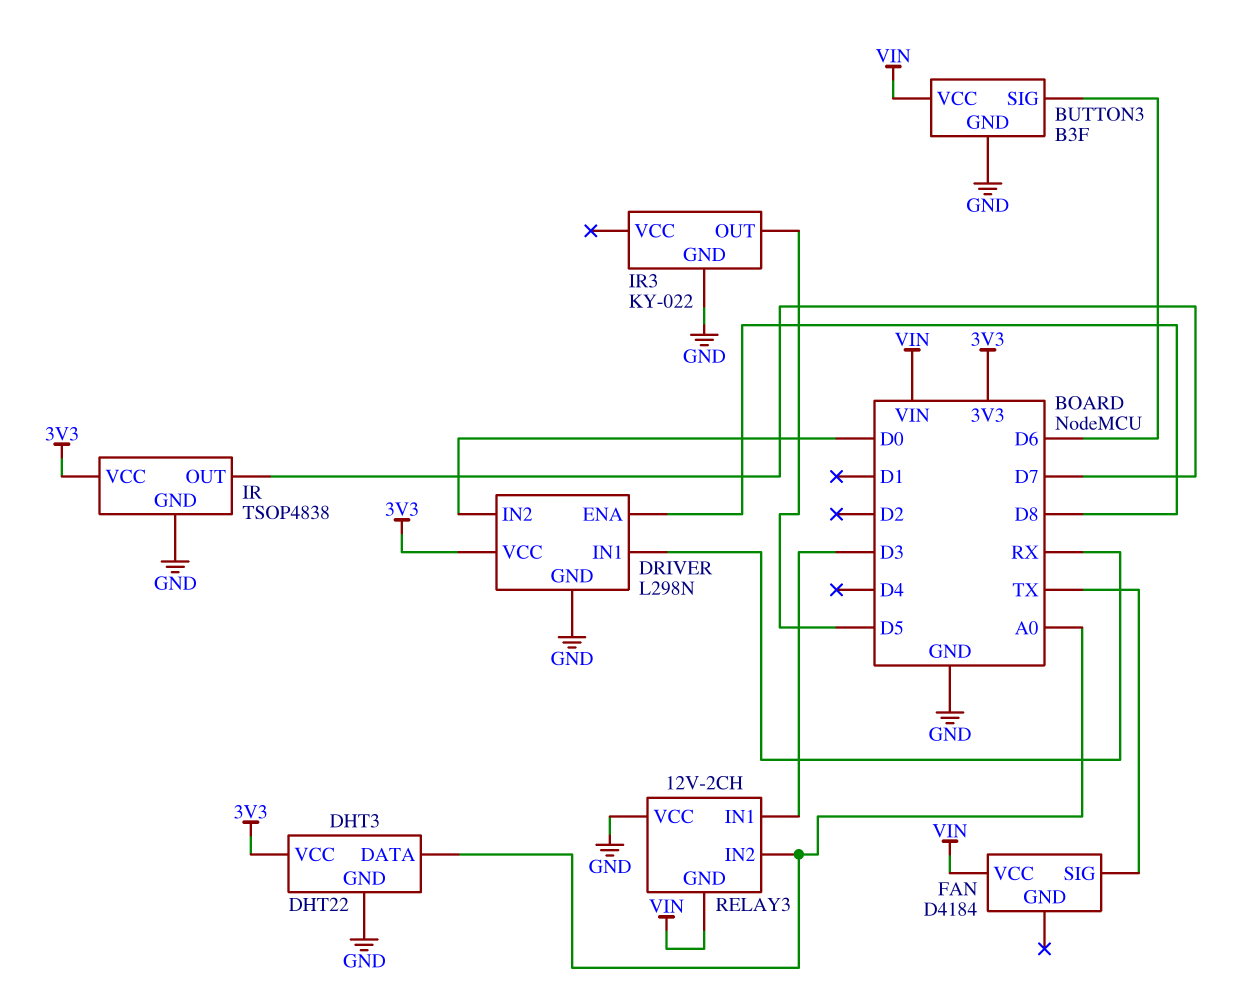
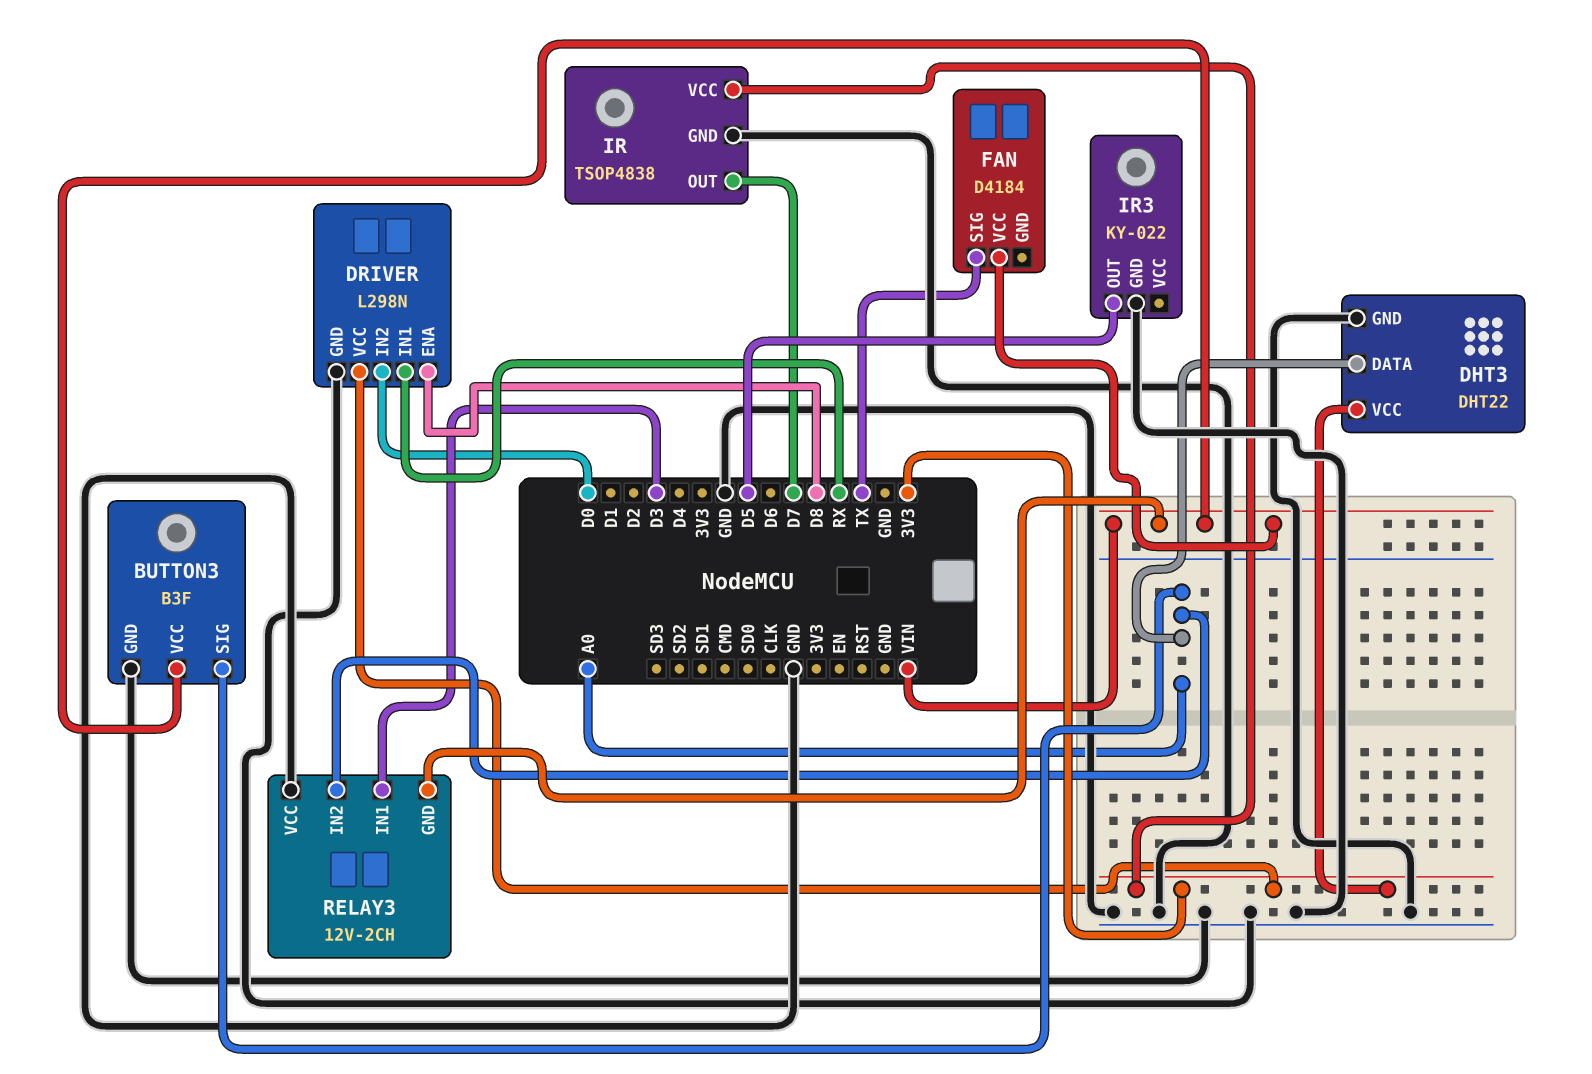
BUTTON3 pin SIG: D6 -> A0

